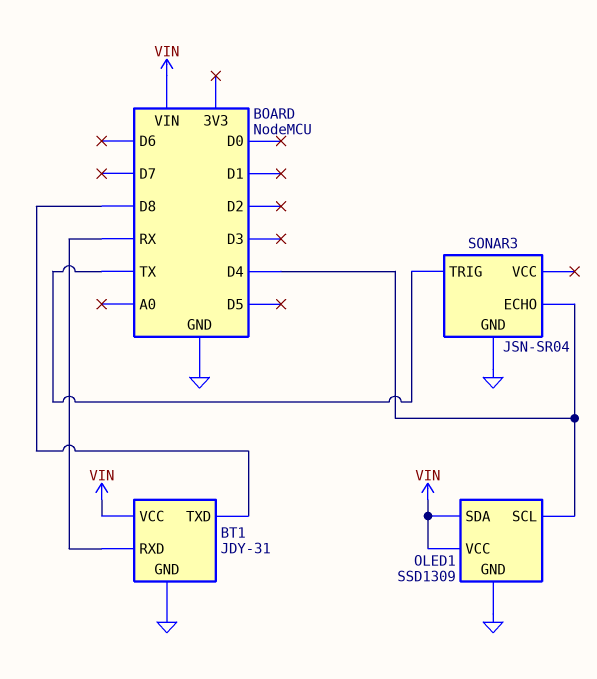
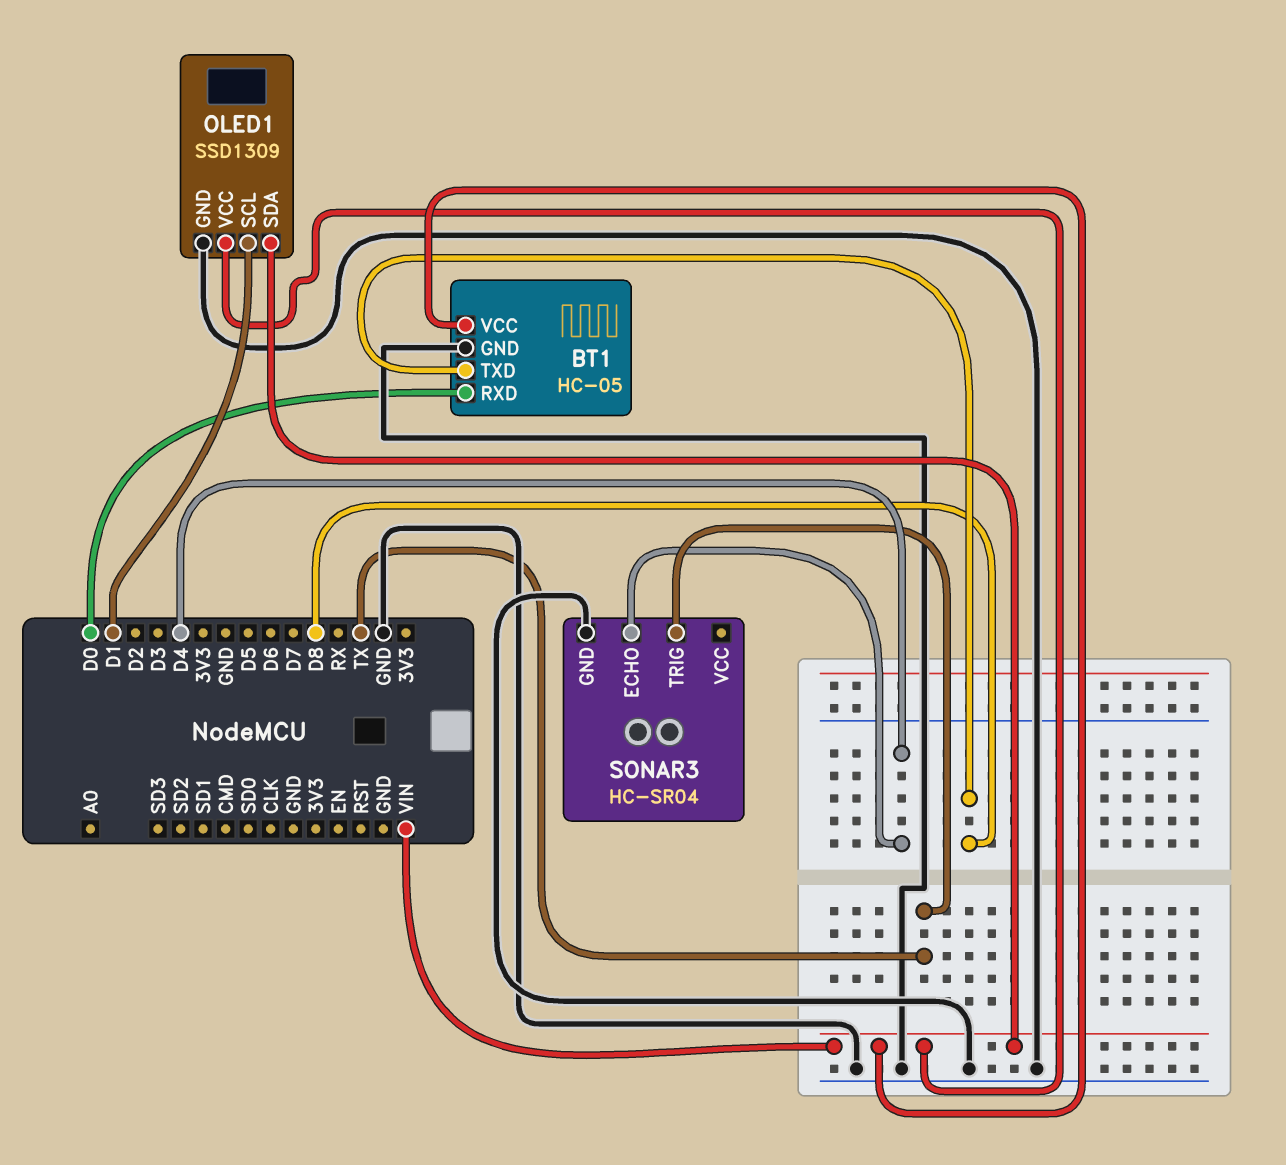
BT1: JDY-31 -> HC-05
BT1 pin RXD: RX -> D0
OLED1 pin SCL: D4 -> D1
SONAR3: JSN-SR04 -> HC-SR04

